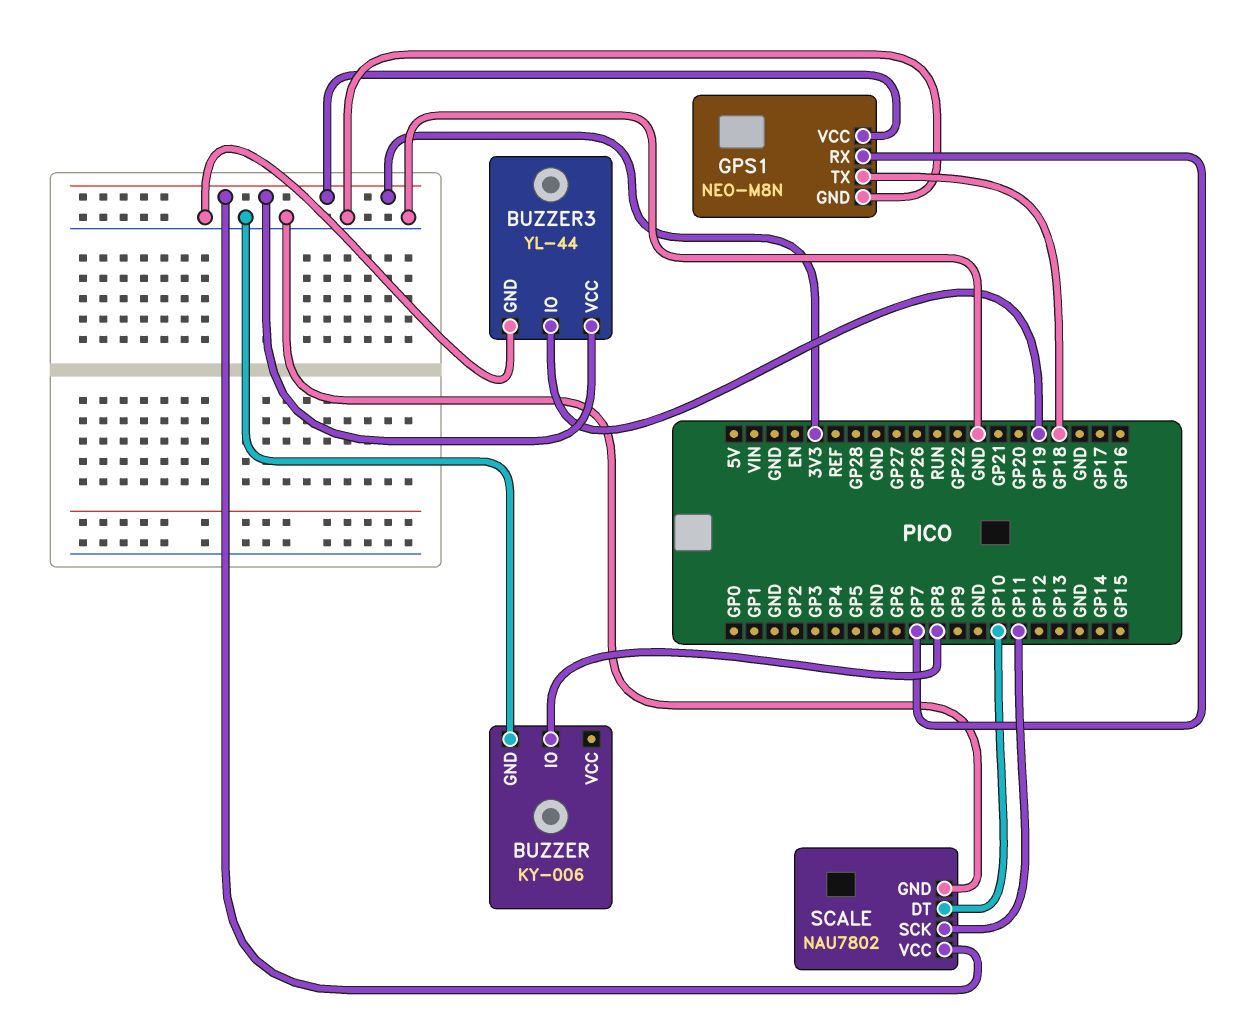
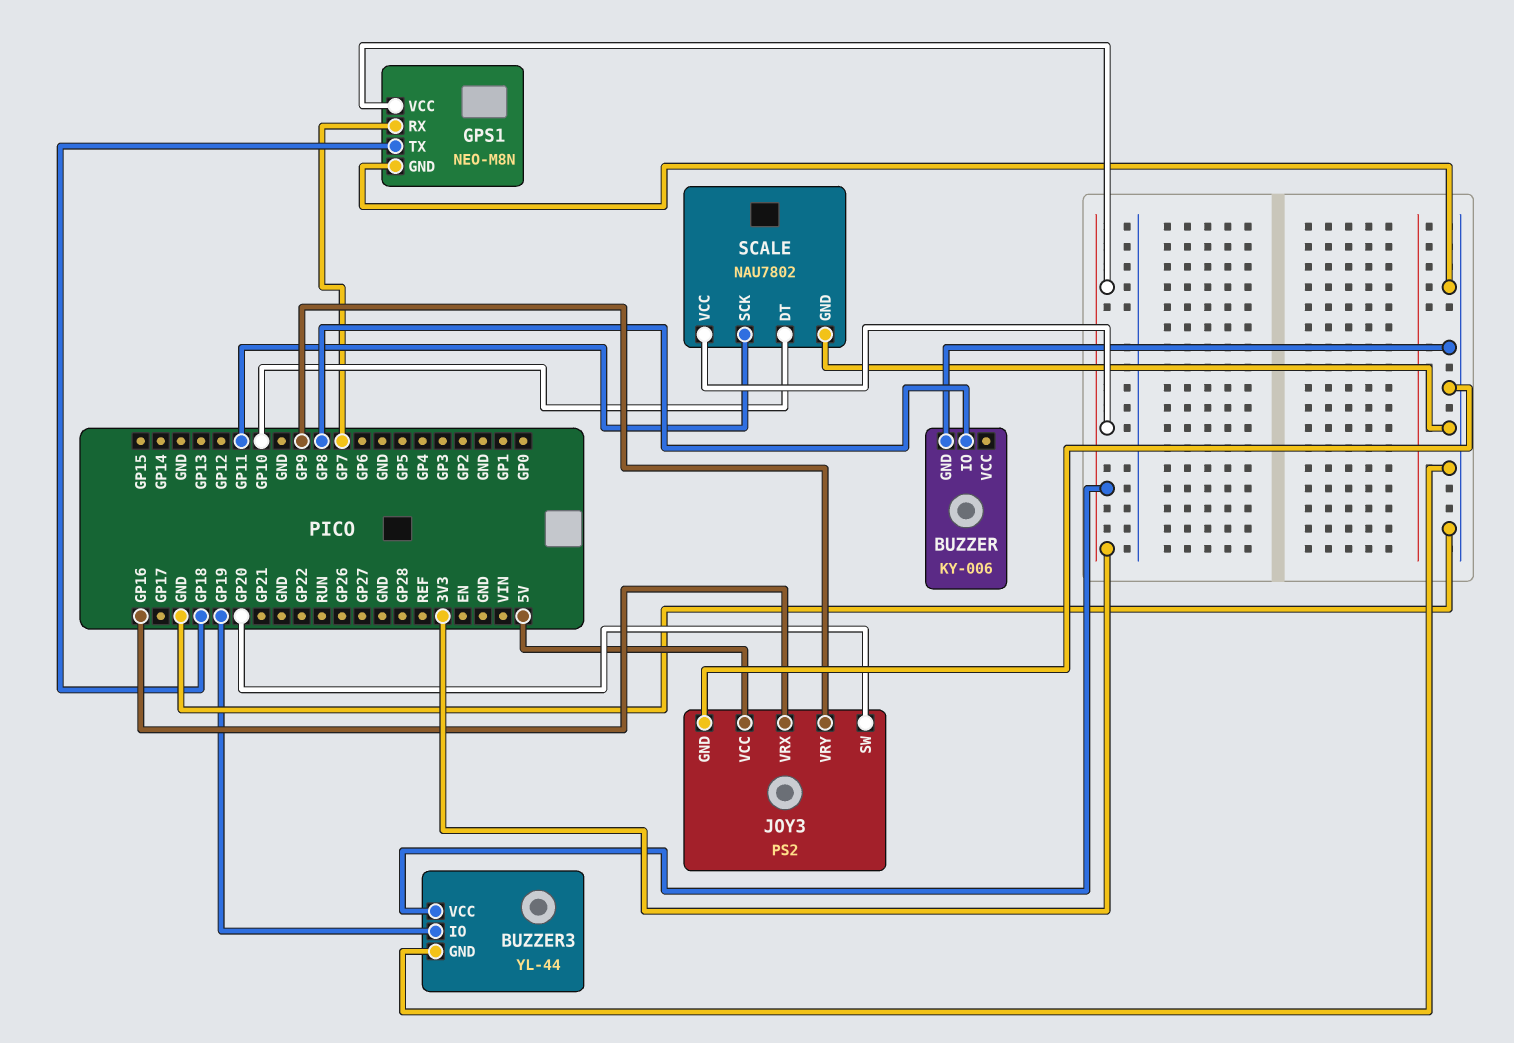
JOY3: none -> PS2
JOY3 pin GND: none -> GND
JOY3 pin SW: none -> GP20
JOY3 pin VCC: none -> 5V
JOY3 pin VRX: none -> GP16
JOY3 pin VRY: none -> GP9

